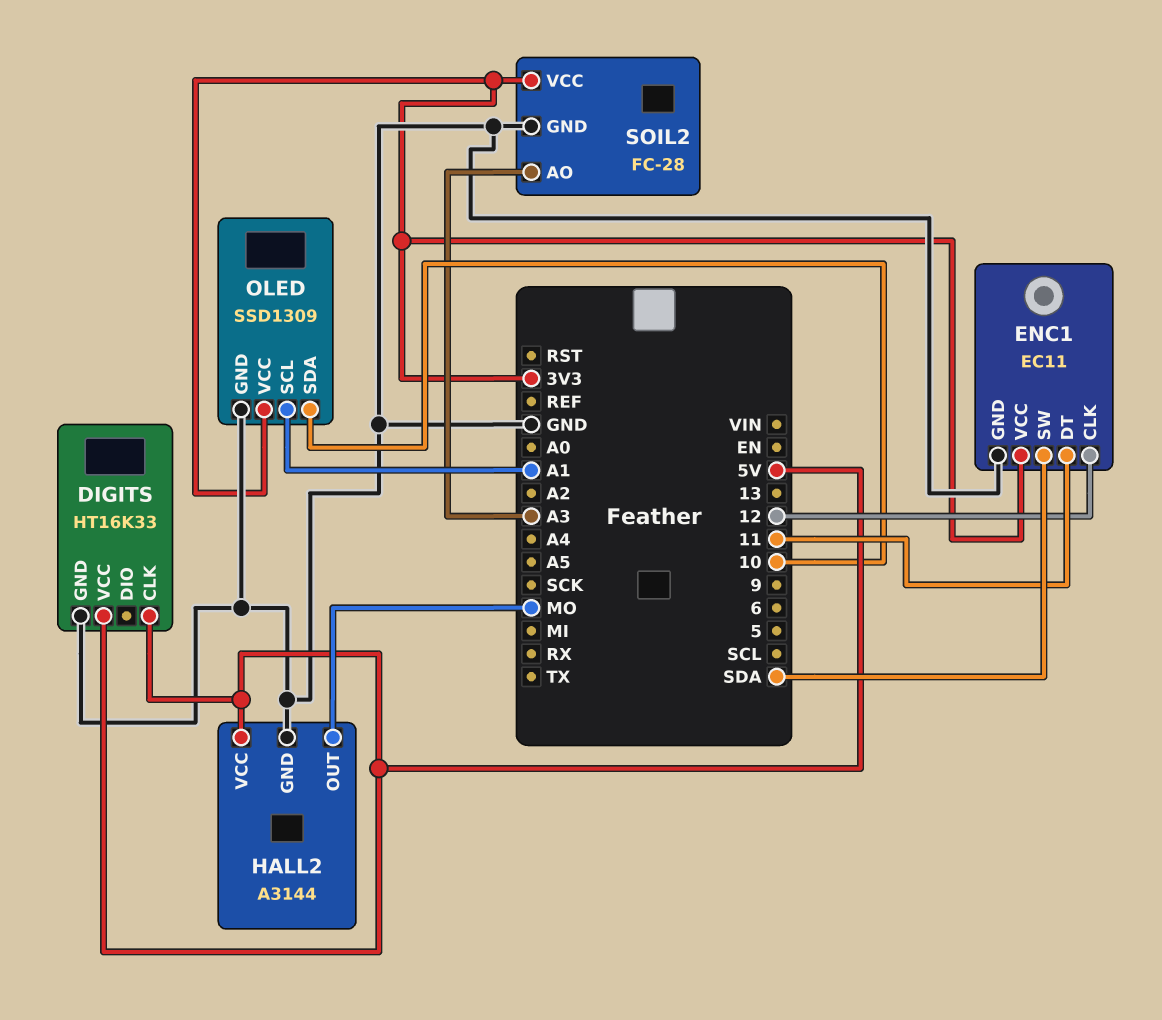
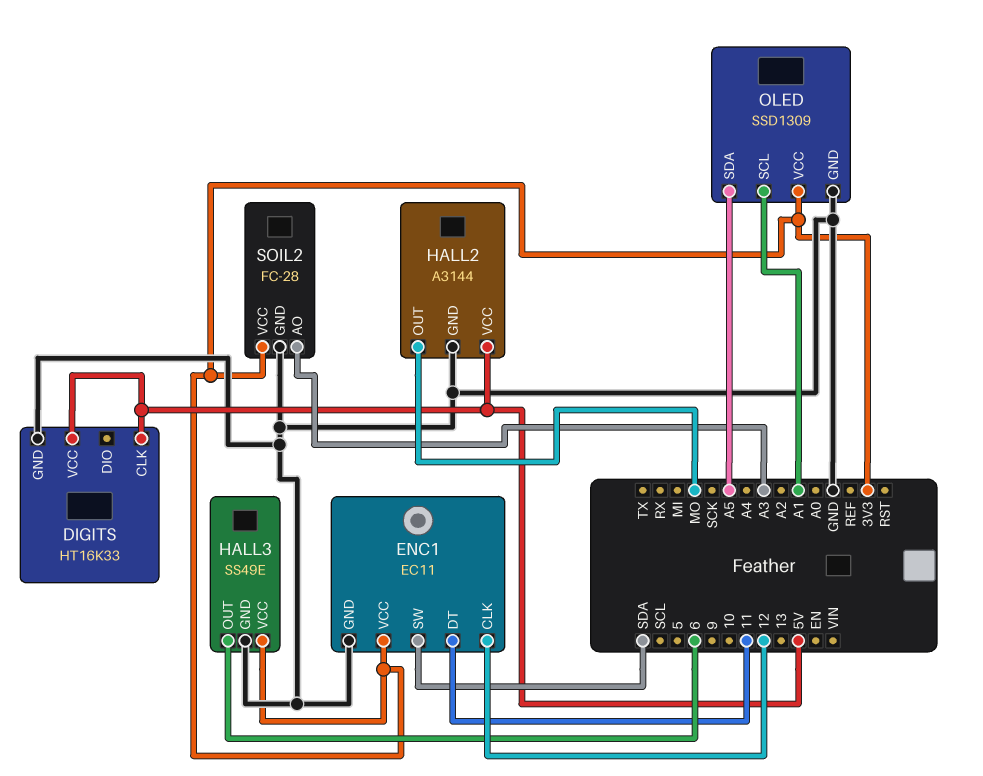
HALL3: none -> SS49E
HALL3 pin GND: none -> GND
HALL3 pin OUT: none -> 6
HALL3 pin VCC: none -> 3V3
OLED pin SDA: 10 -> A5

